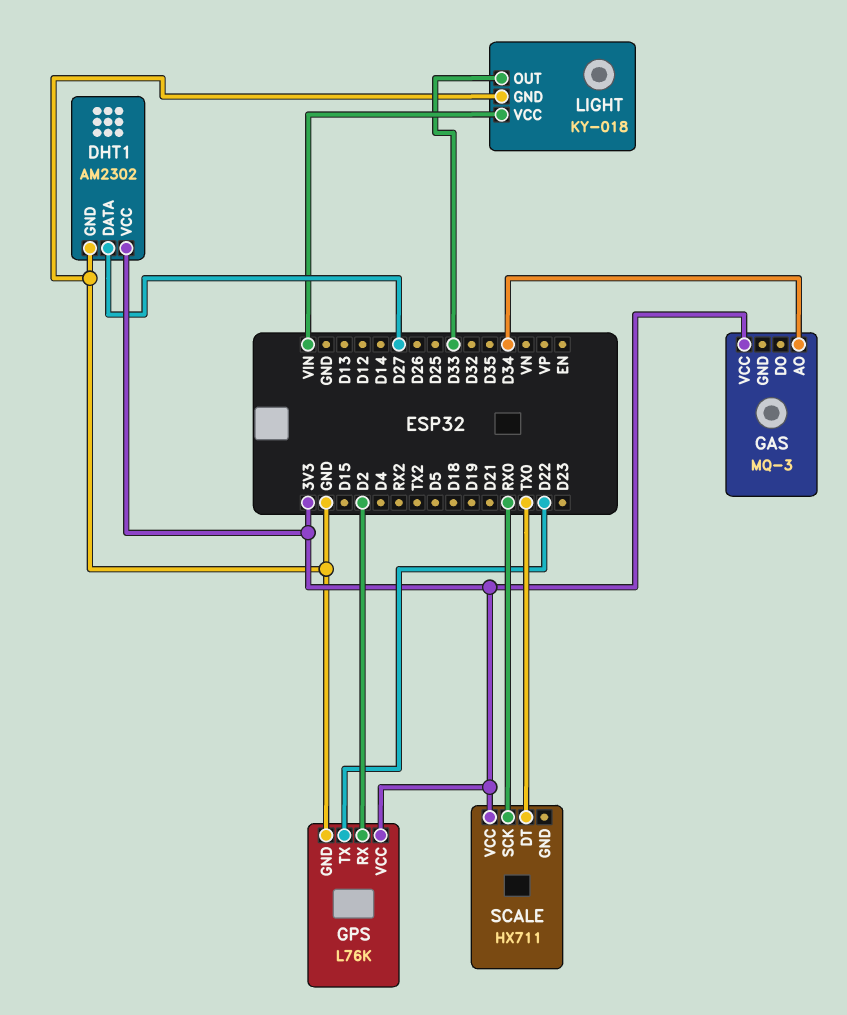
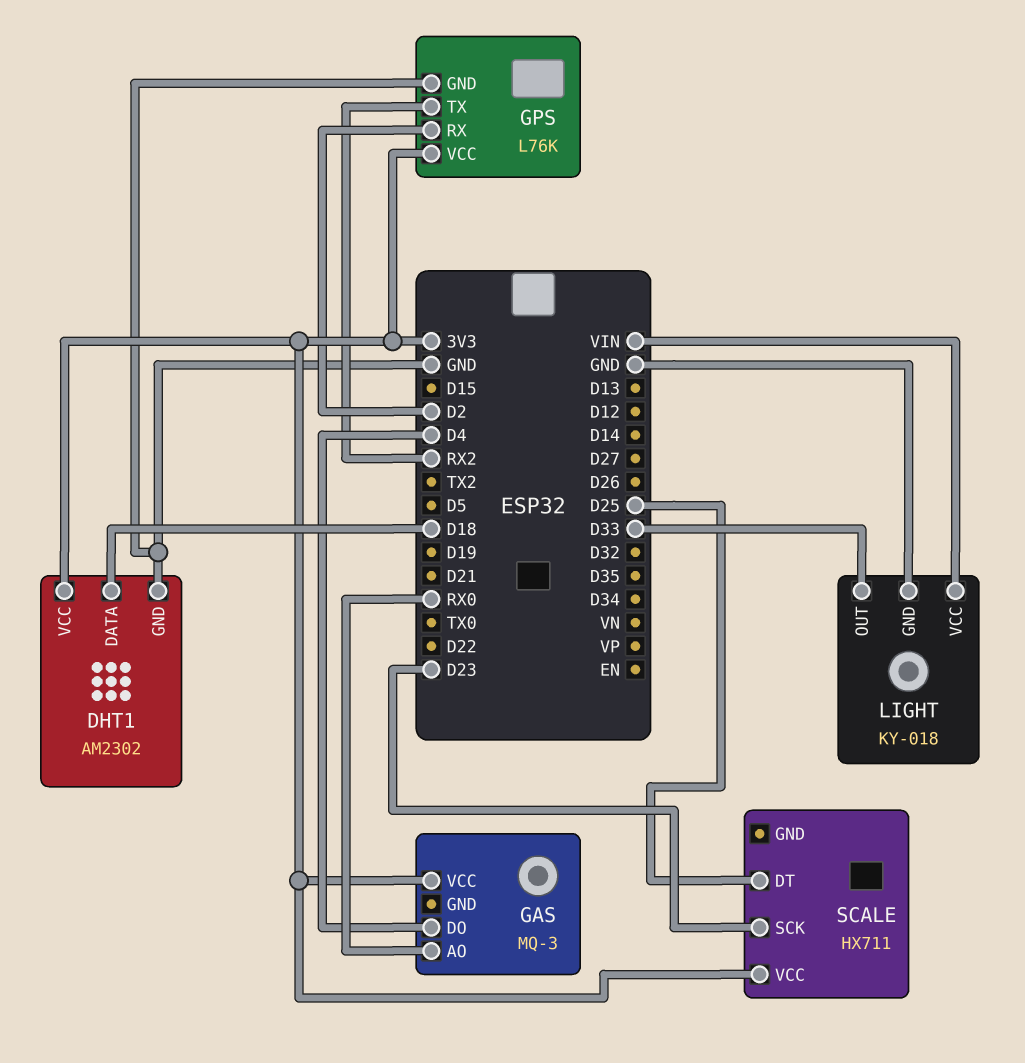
DHT1 pin DATA: D27 -> D18
GAS pin AO: D34 -> RX0
GAS pin DO: none -> D4
GPS pin TX: D22 -> RX2
SCALE pin DT: TX0 -> D25
SCALE pin SCK: RX0 -> D23

